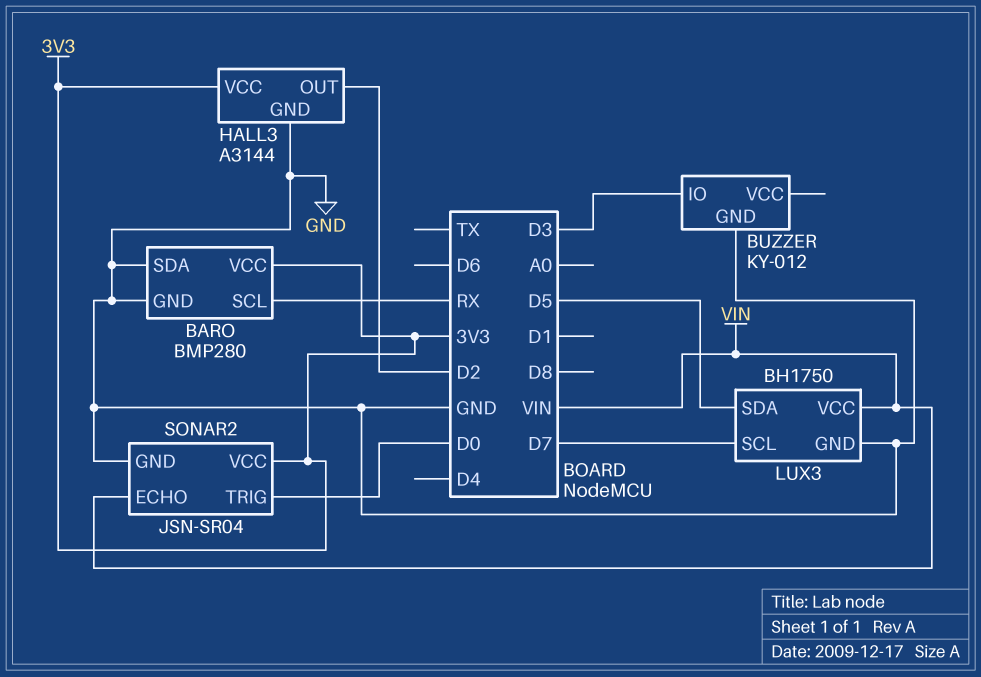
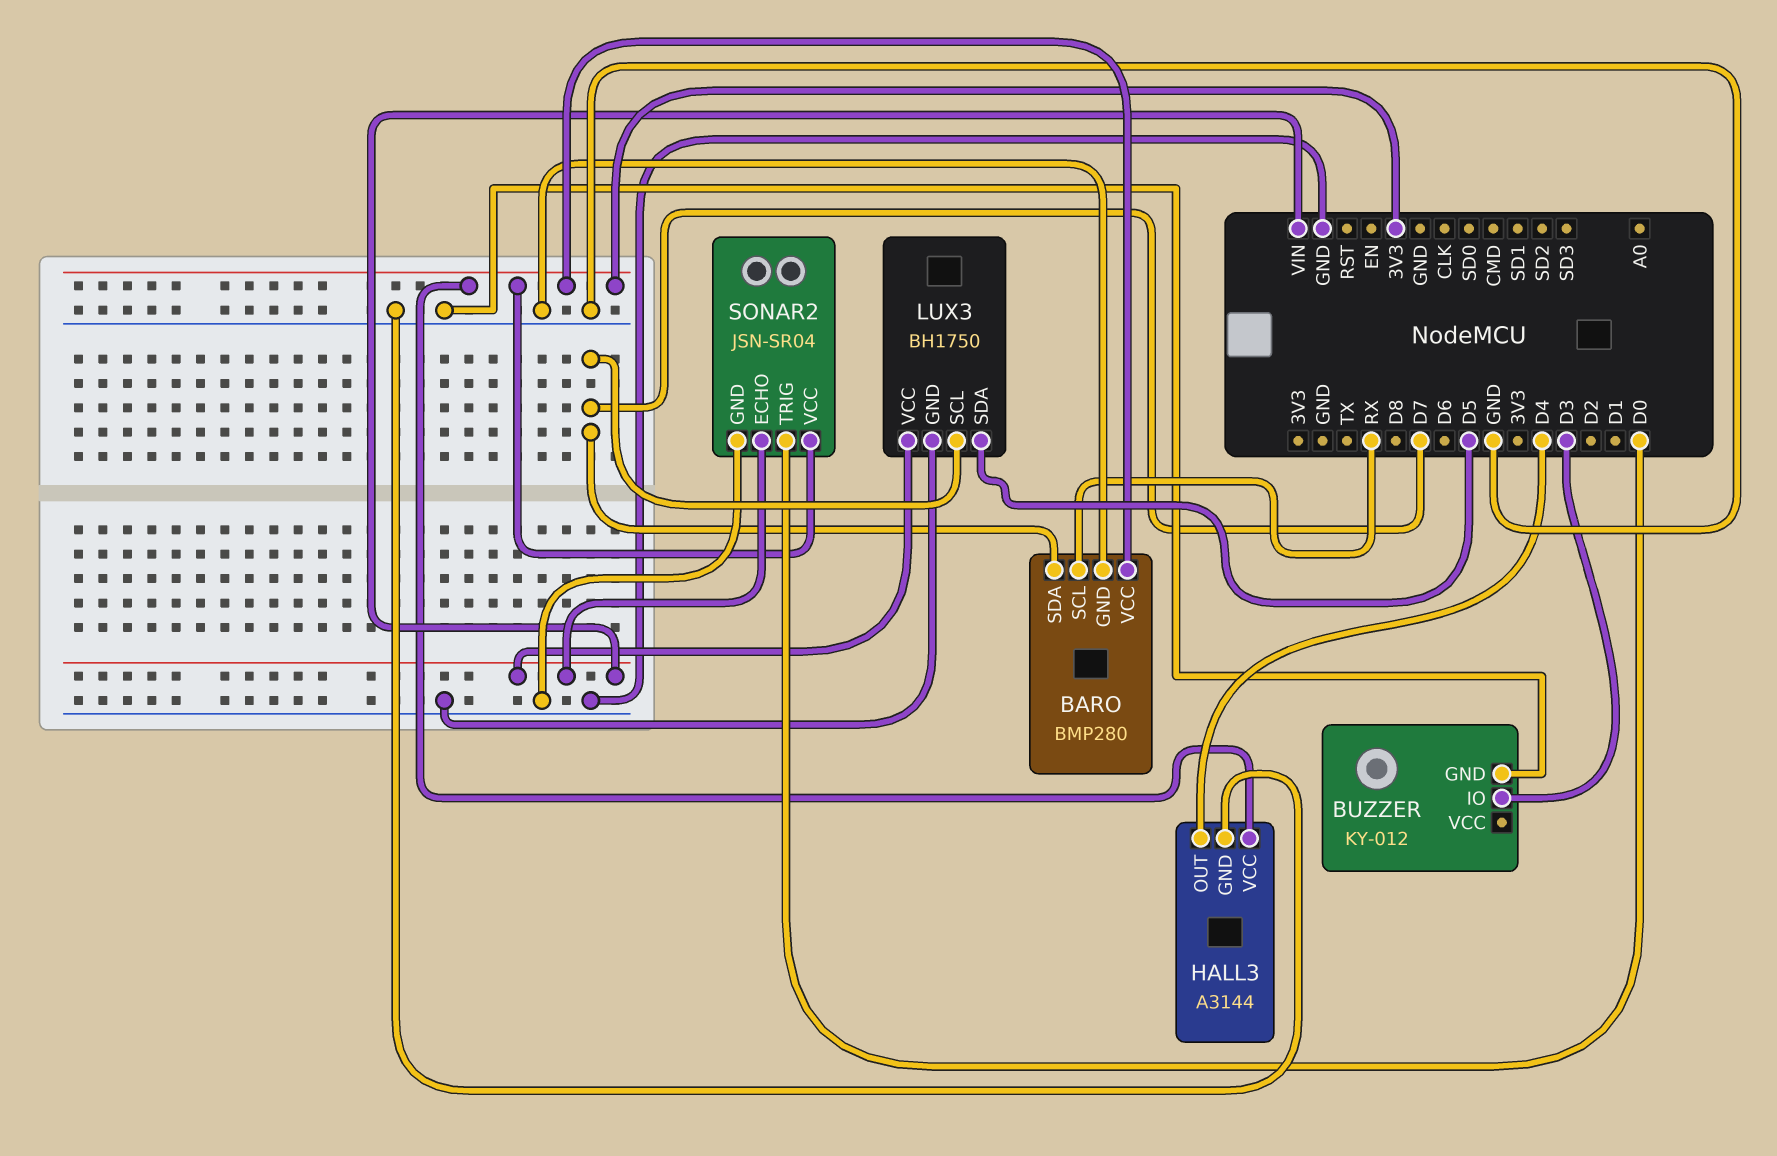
BARO pin SDA: GND -> D7
HALL3 pin OUT: D2 -> D4

